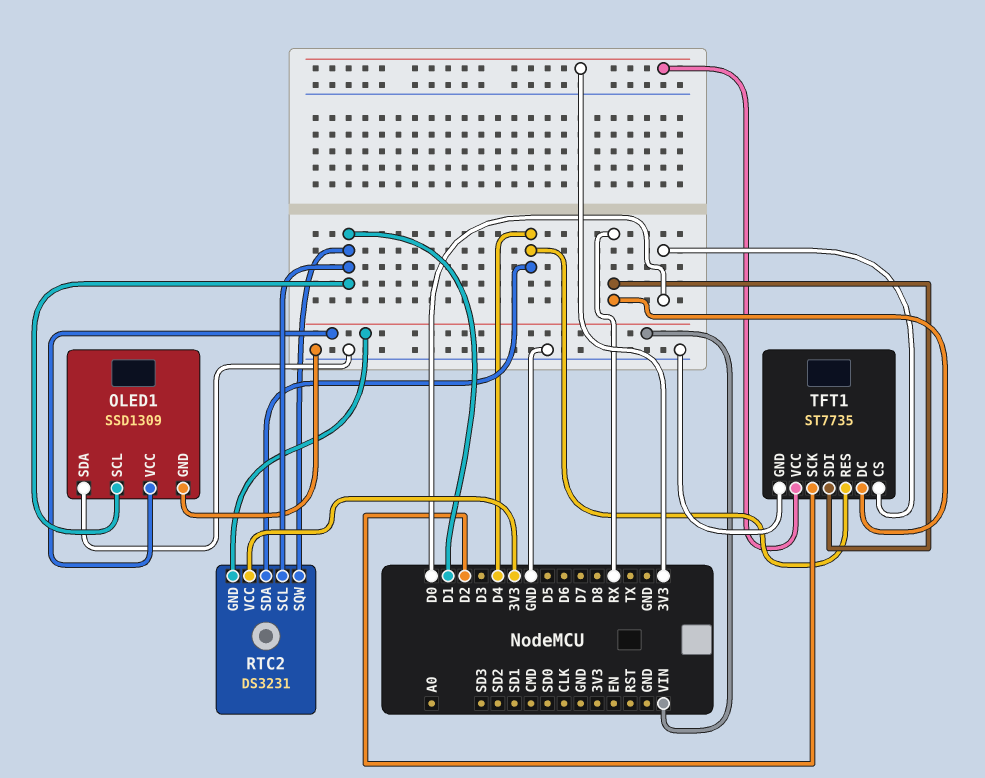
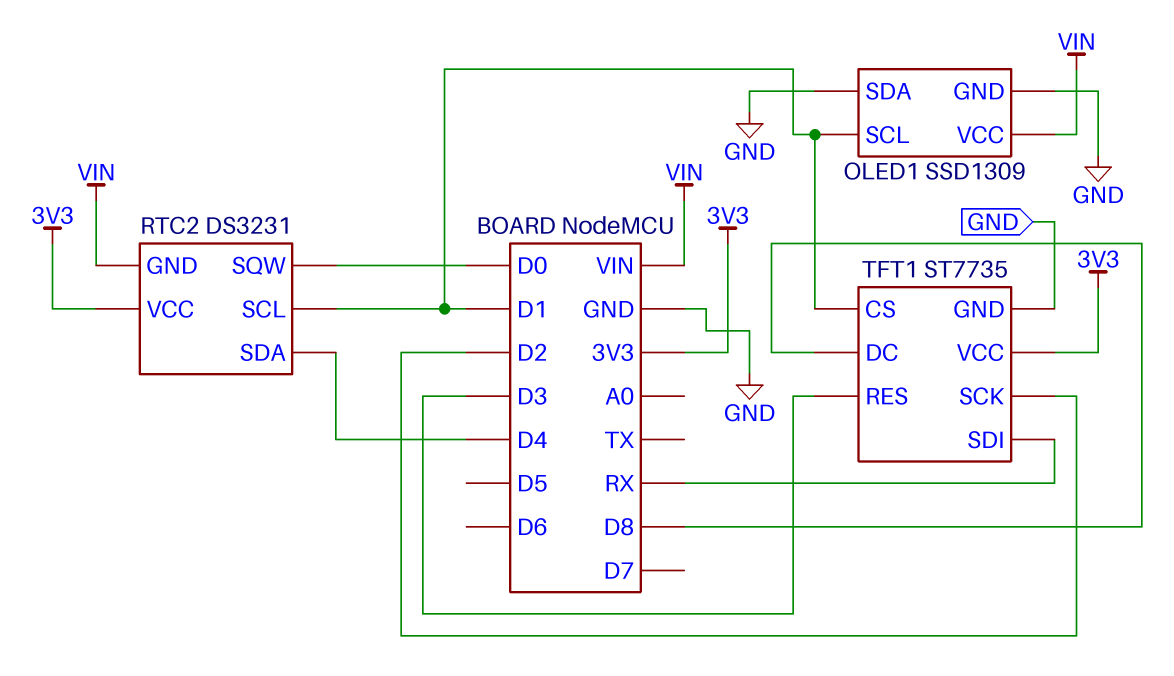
RTC2 pin SQW: D1 -> D0
TFT1 pin CS: D0 -> D1
TFT1 pin DC: RX -> D8
TFT1 pin RES: D4 -> D3

